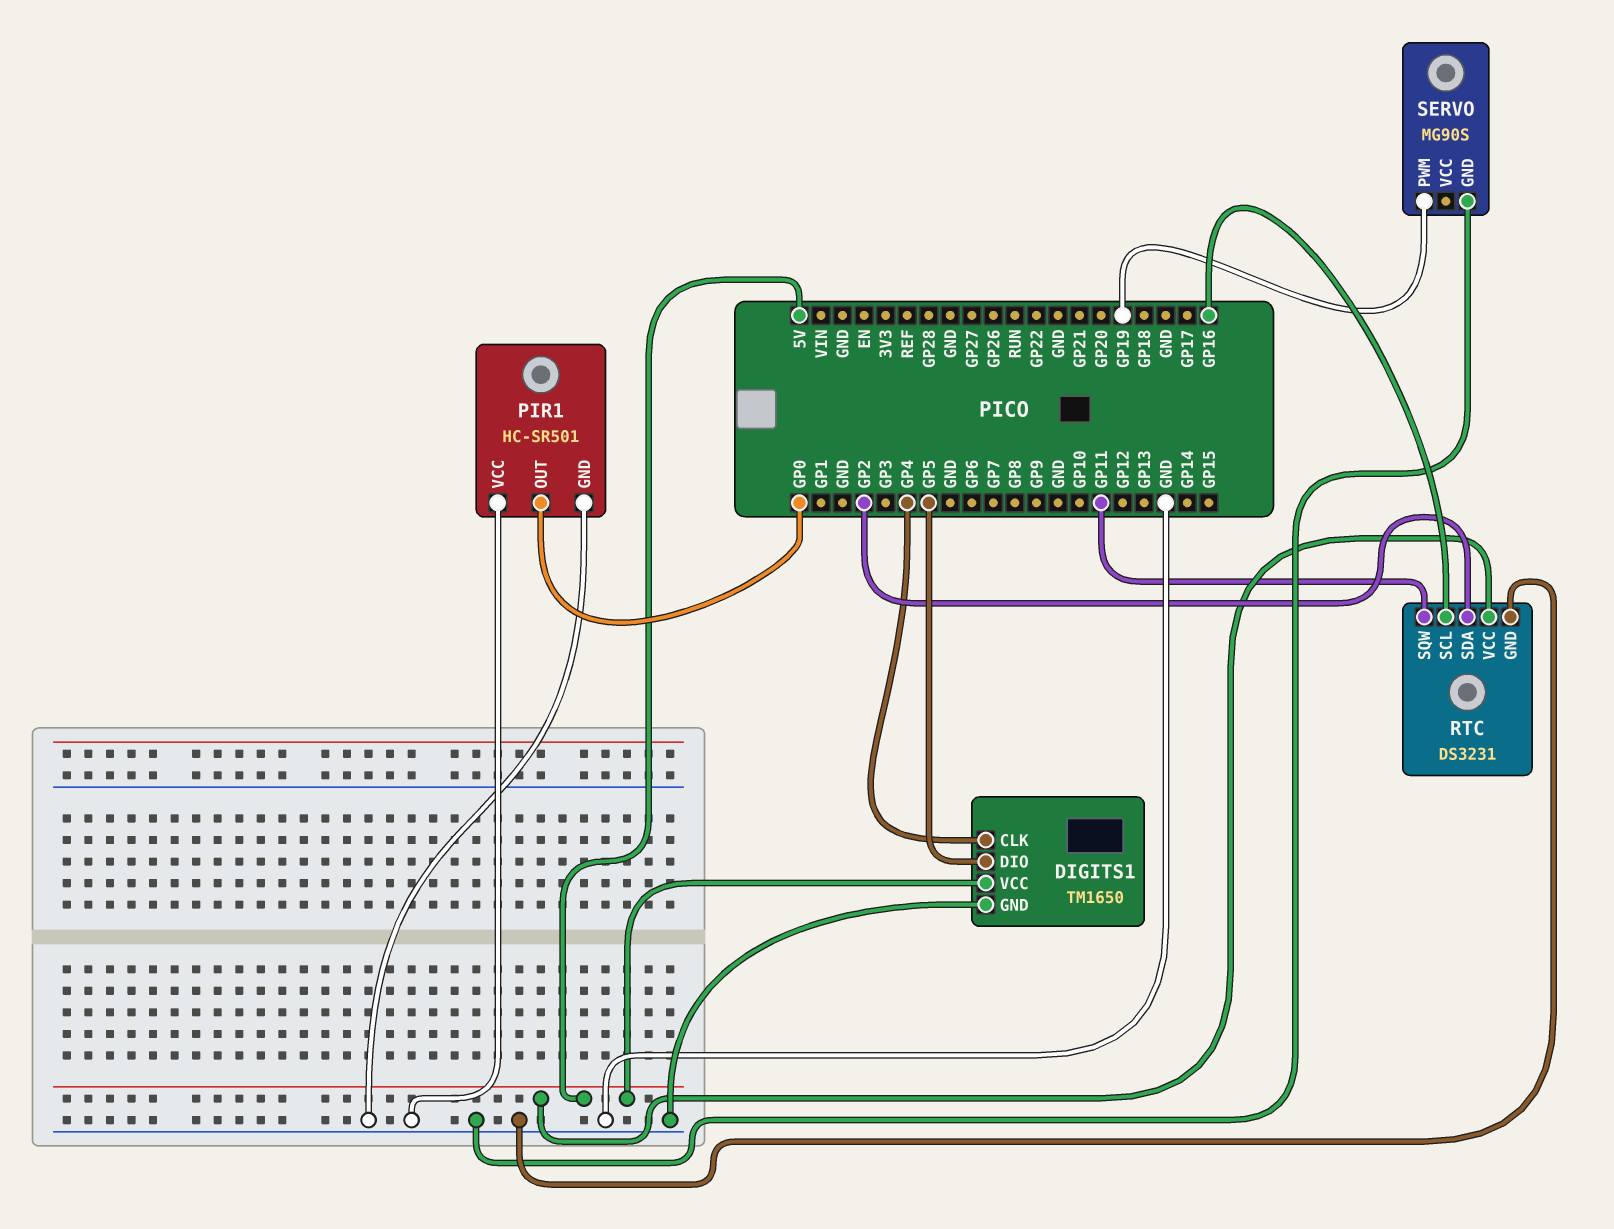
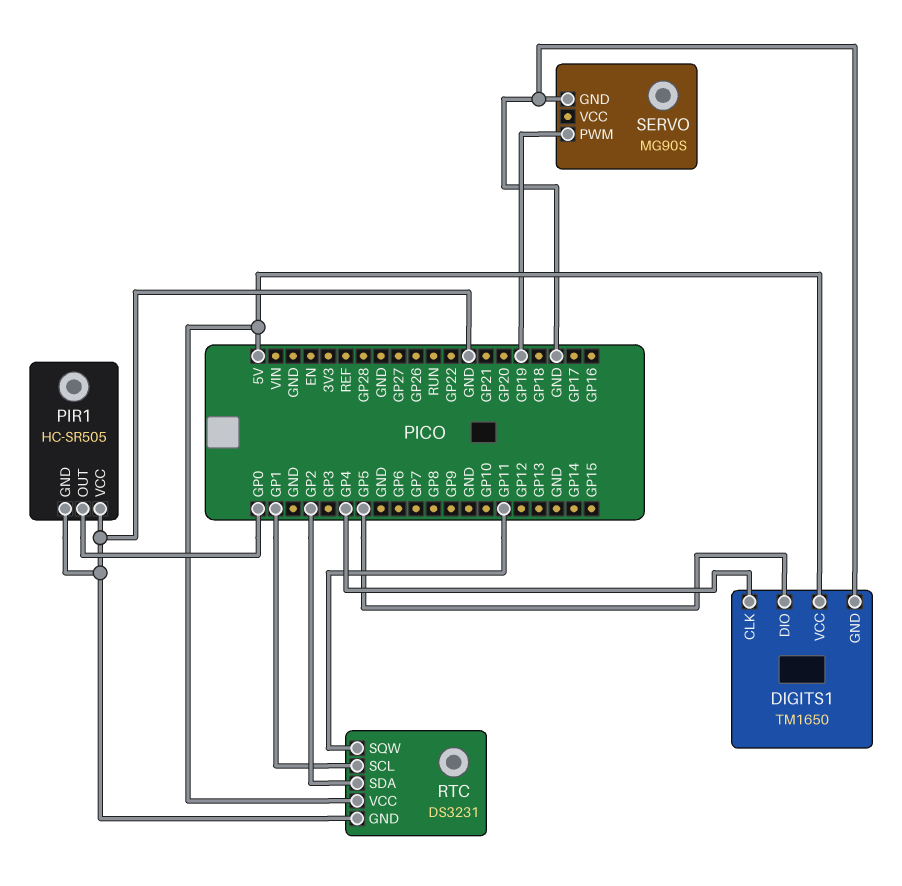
PIR1: HC-SR501 -> HC-SR505
RTC pin SCL: GP16 -> GP1

